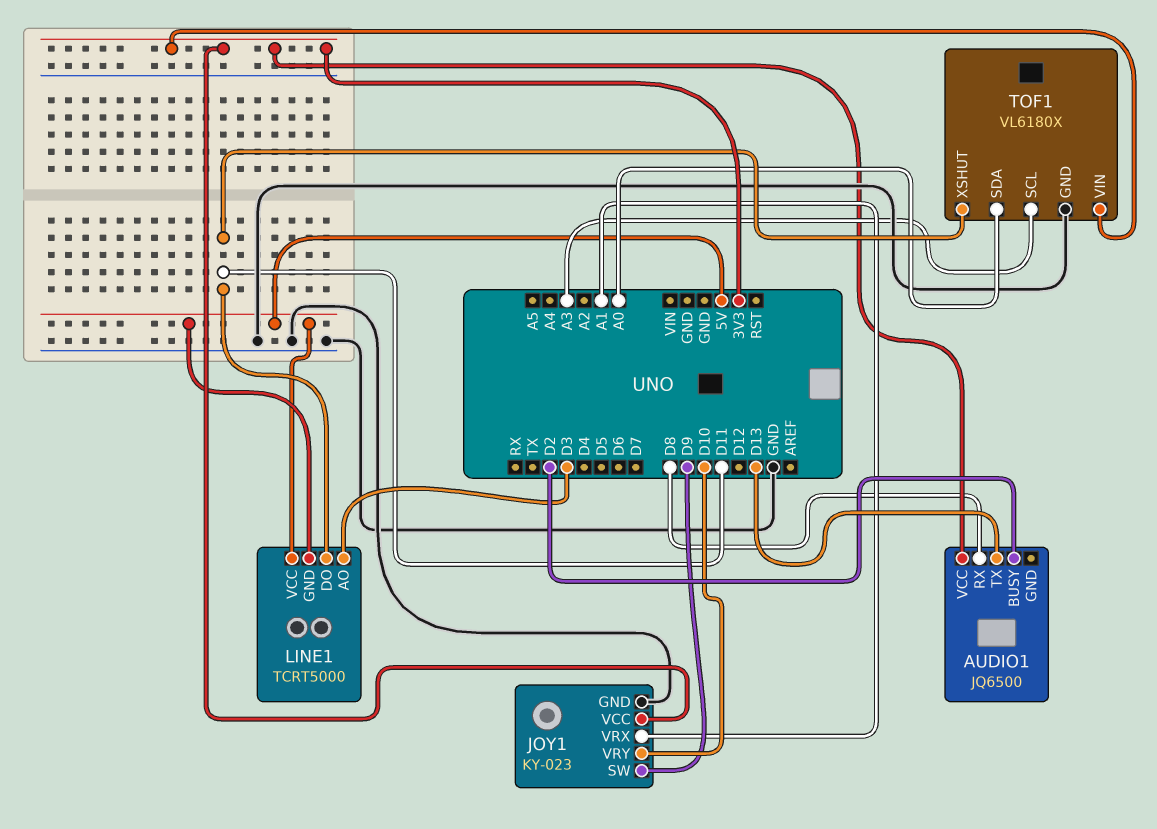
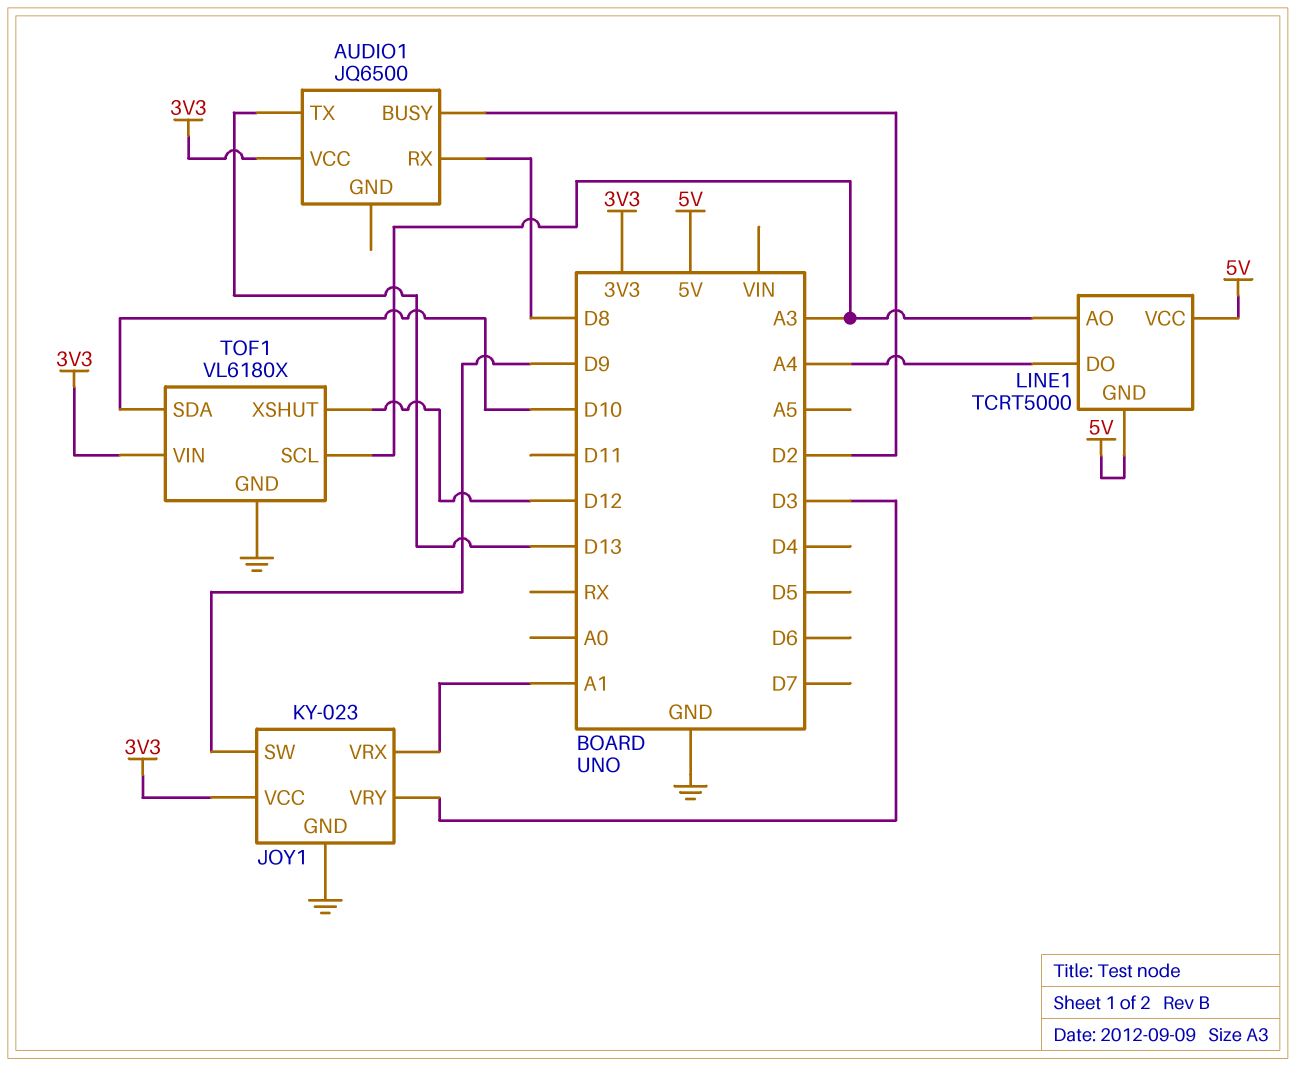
JOY1 pin VRY: D10 -> D3
LINE1 pin AO: D3 -> A3
LINE1 pin DO: D11 -> A4
TOF1 pin SDA: A0 -> D10
TOF1 pin XSHUT: D11 -> D12

